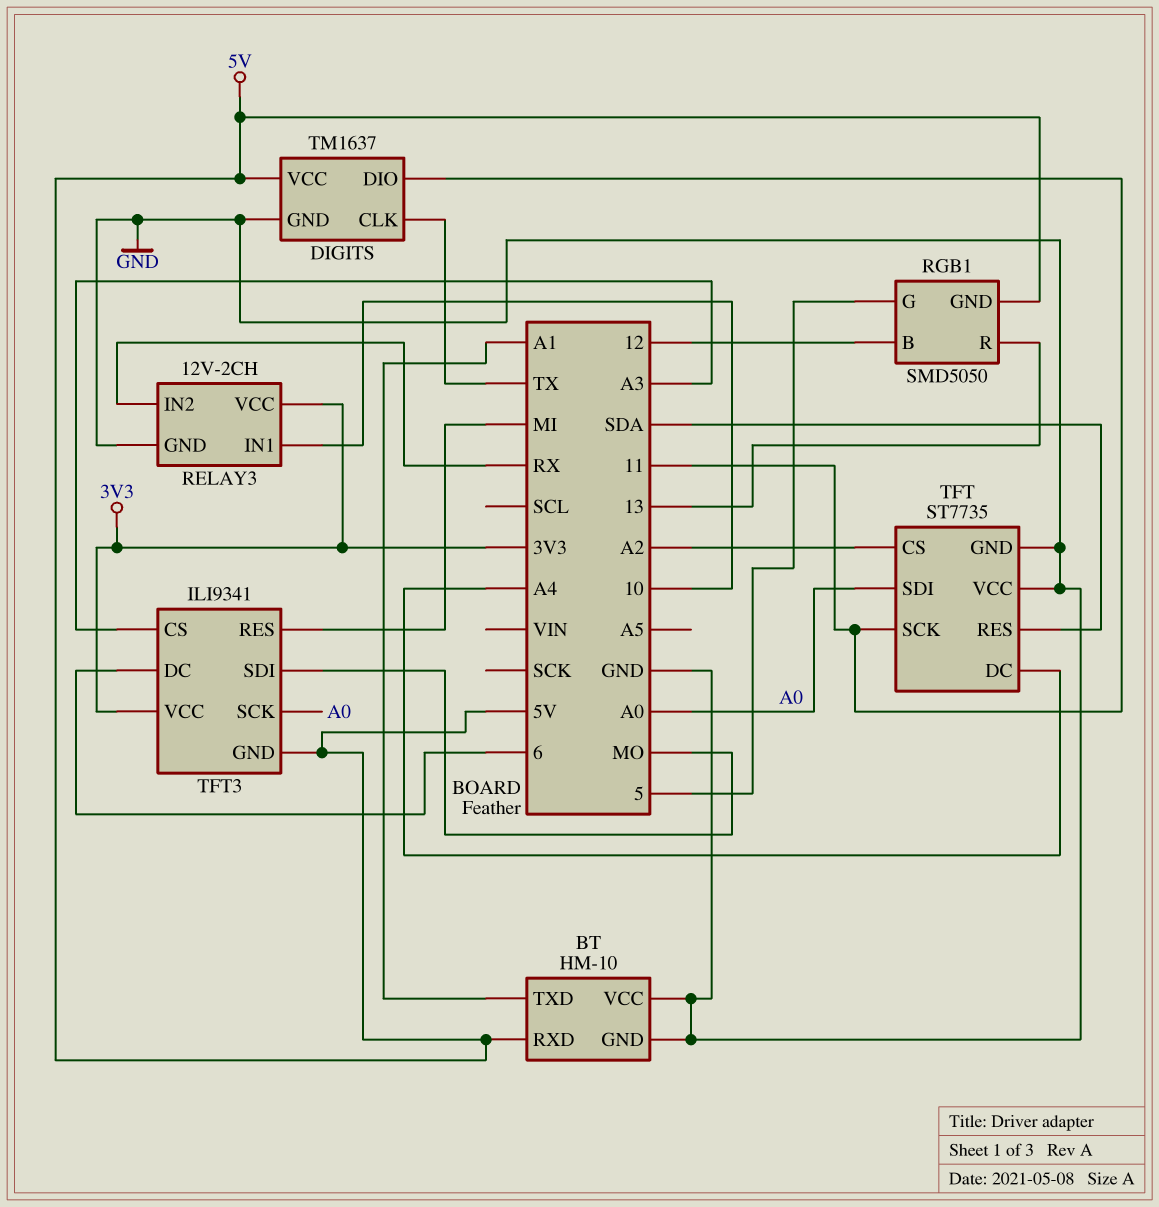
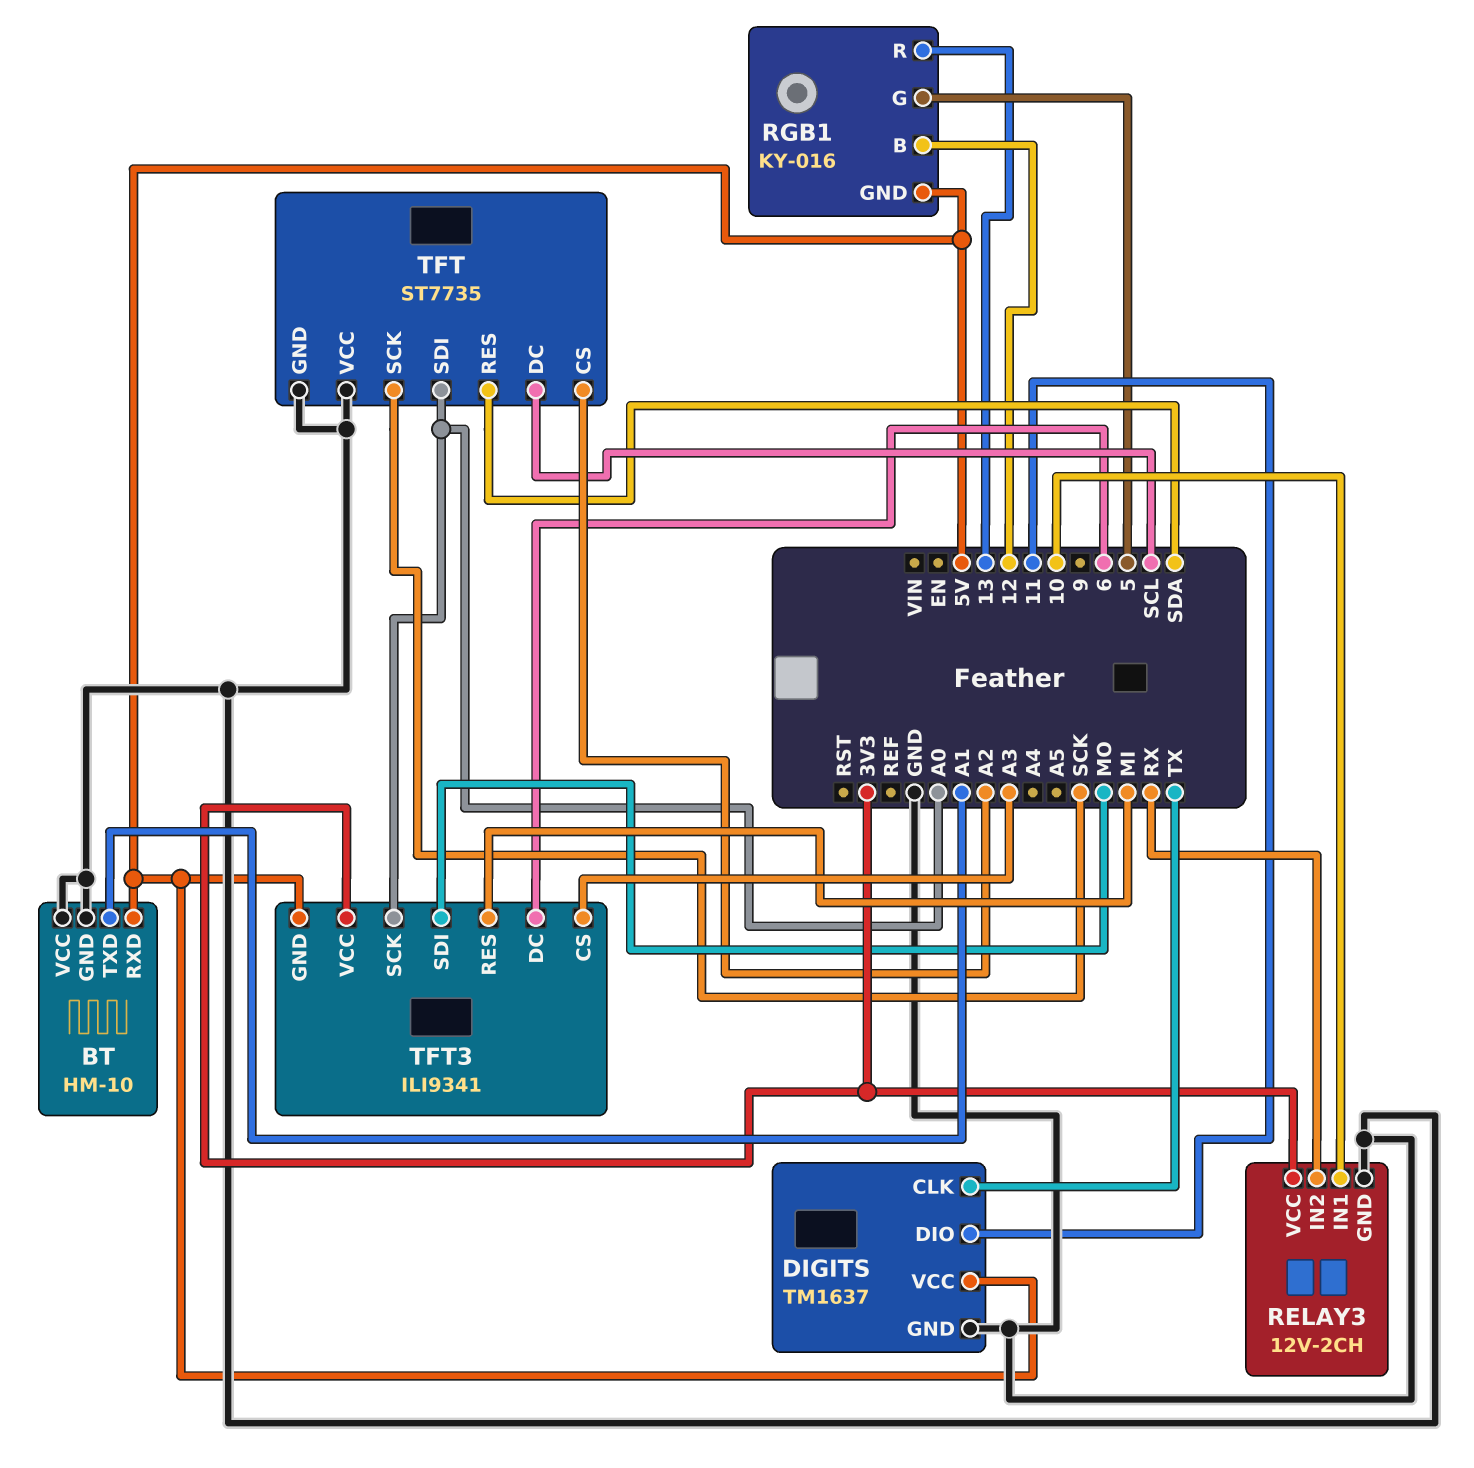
RGB1: SMD5050 -> KY-016
TFT pin DC: A4 -> SCL
TFT pin SCK: 11 -> SCK

